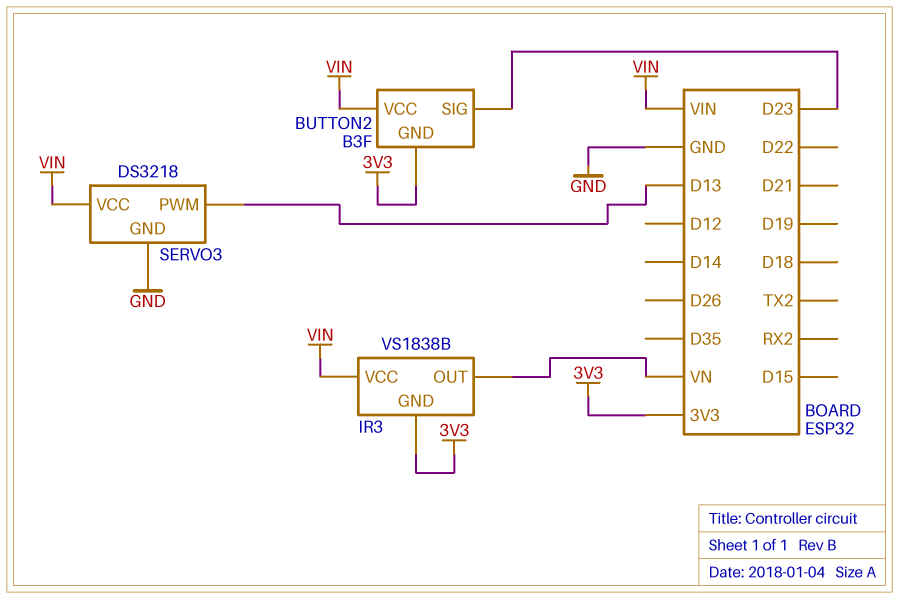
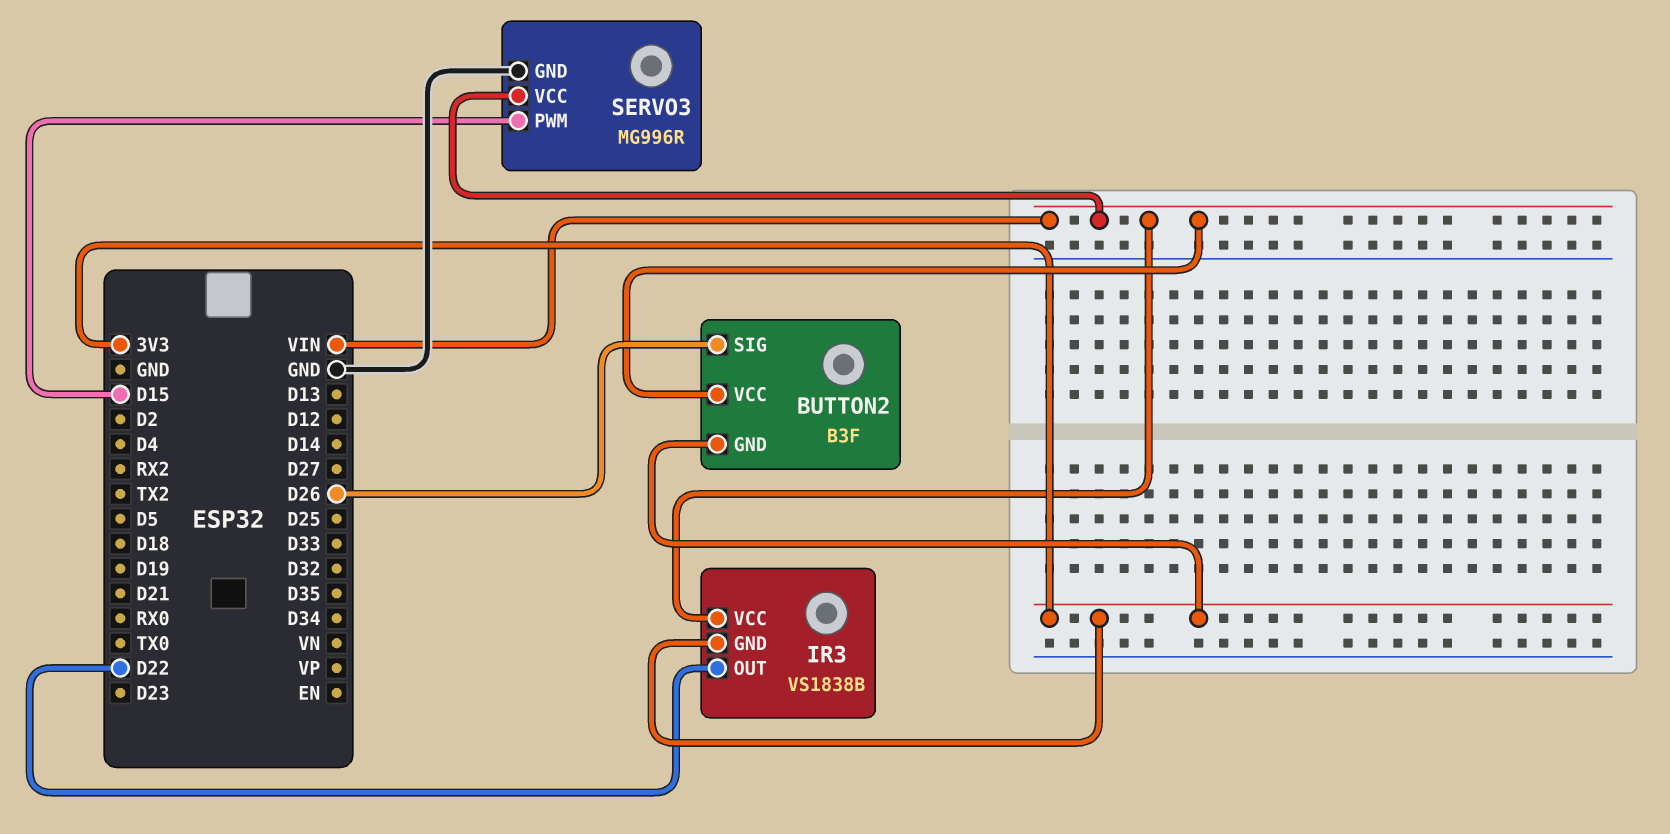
BUTTON2 pin SIG: D23 -> D26
IR3 pin OUT: VN -> D22
SERVO3: DS3218 -> MG996R
SERVO3 pin PWM: D13 -> D15

